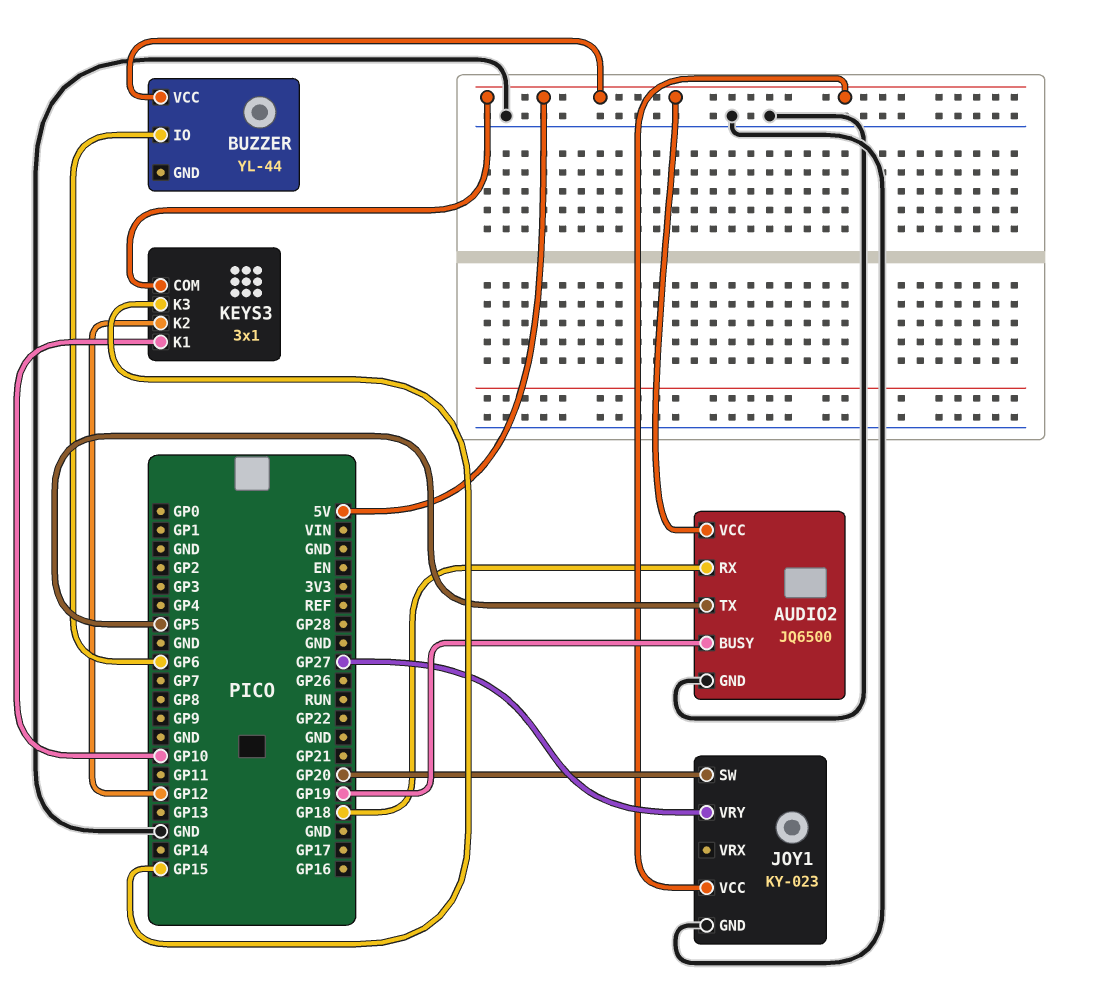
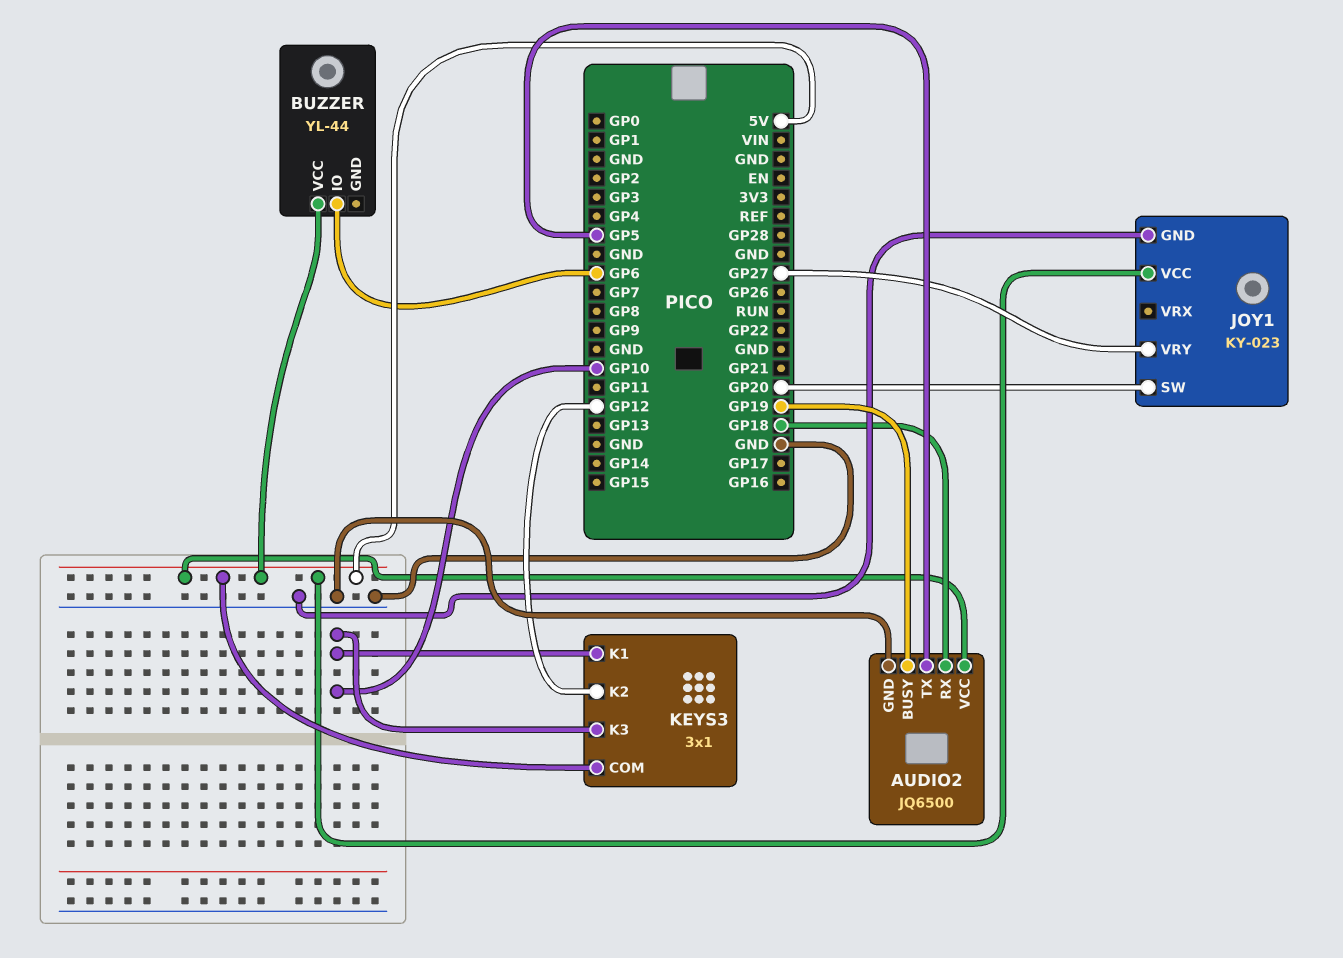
KEYS3 pin K3: GP15 -> GP10

